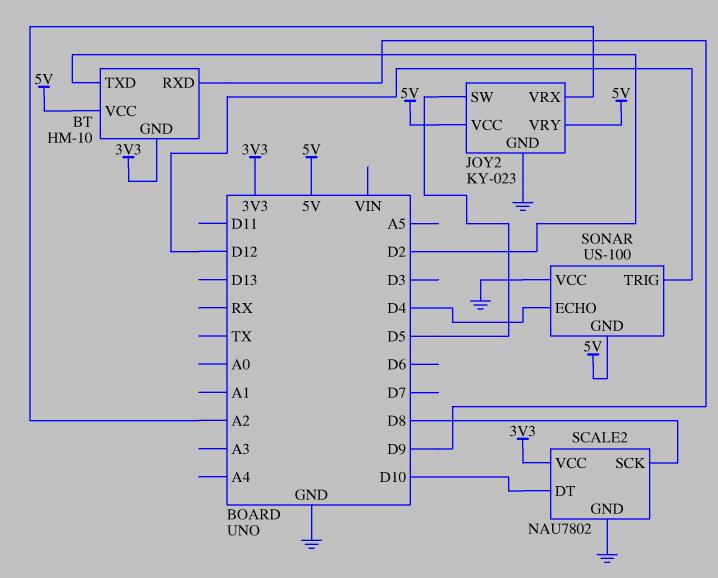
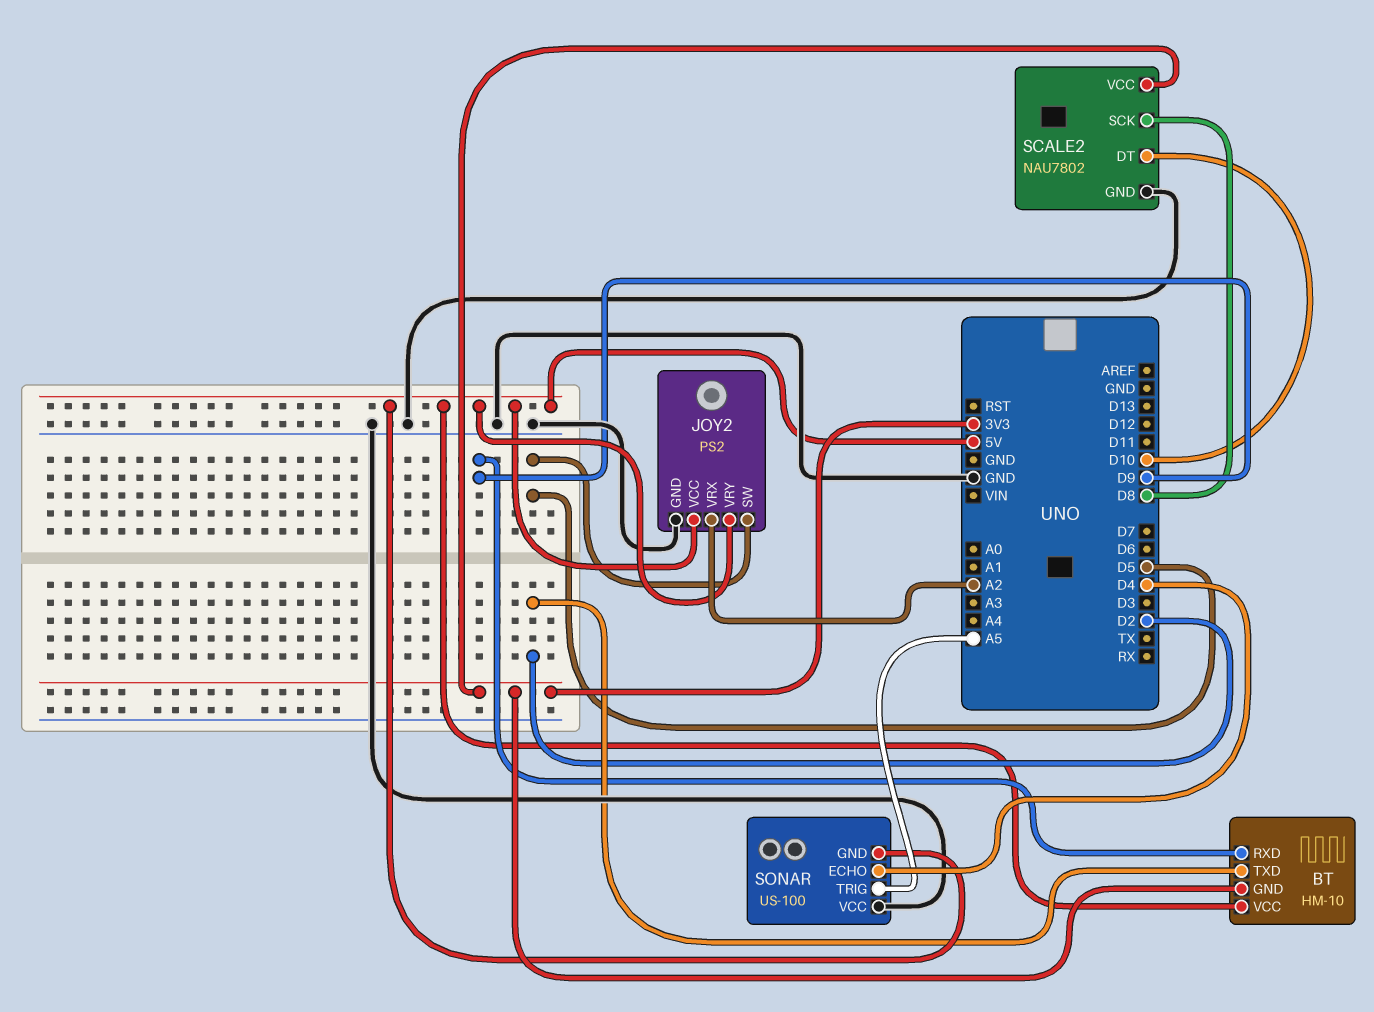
JOY2: KY-023 -> PS2
SONAR pin TRIG: D12 -> A5

